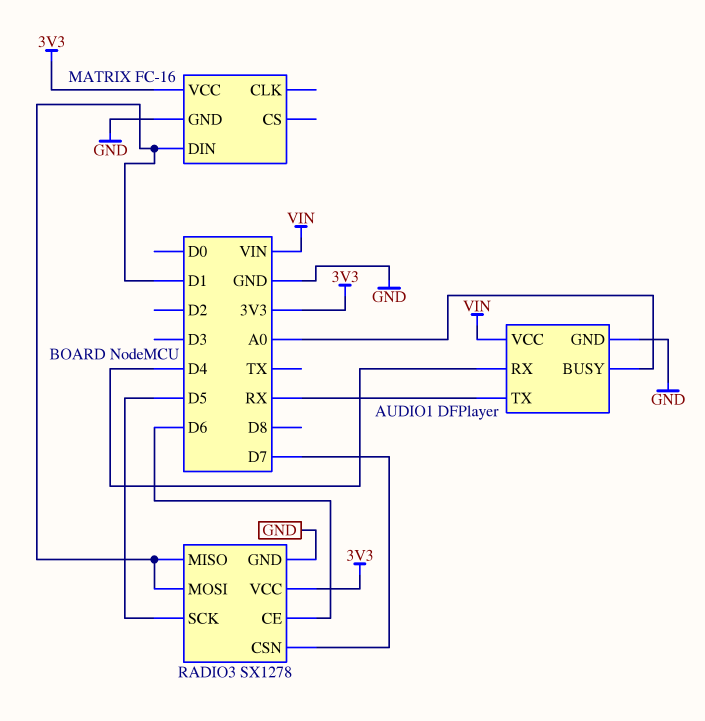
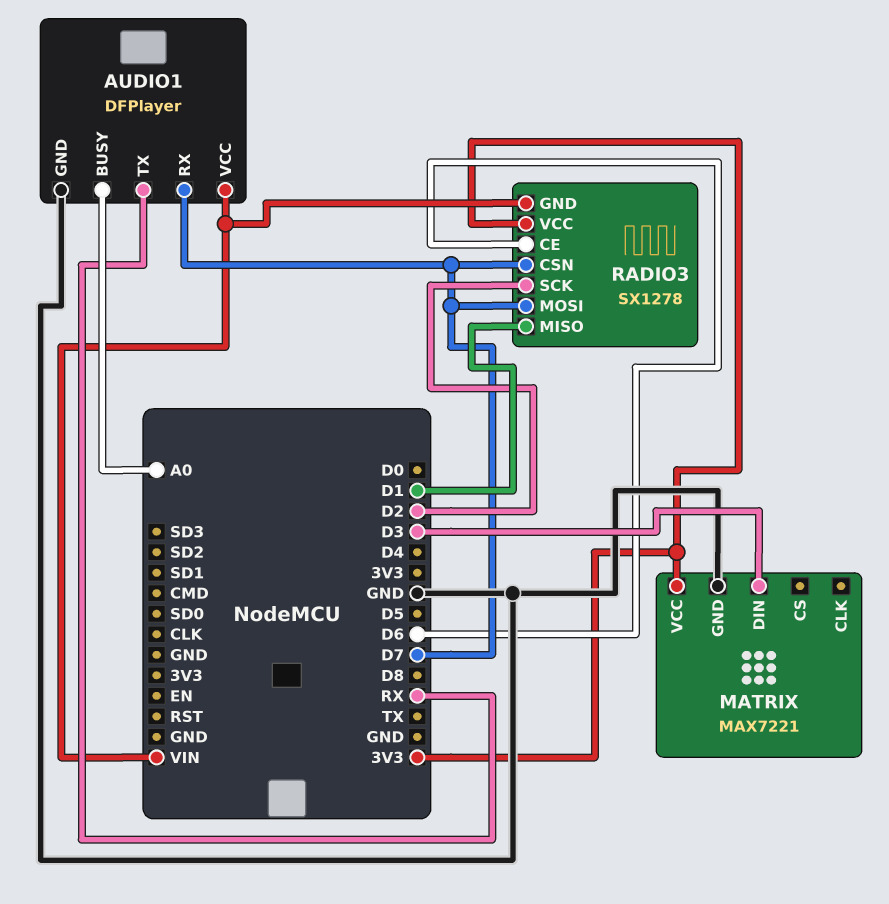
AUDIO1 pin RX: D4 -> D7
MATRIX: FC-16 -> MAX7221
MATRIX pin DIN: D1 -> D3
RADIO3 pin GND: GND -> VIN
RADIO3 pin MOSI: D1 -> D7
RADIO3 pin SCK: D5 -> D2

